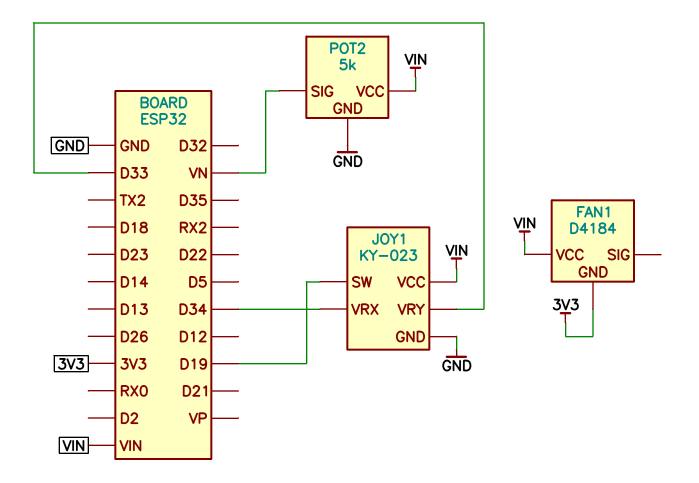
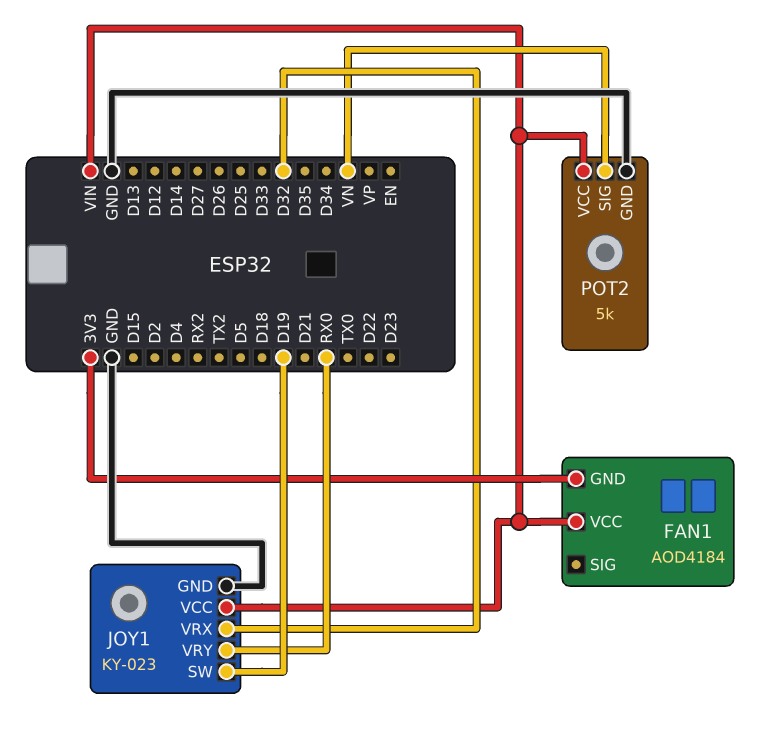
FAN1: D4184 -> AOD4184
JOY1 pin VRX: D34 -> D32
JOY1 pin VRY: D33 -> RX0

